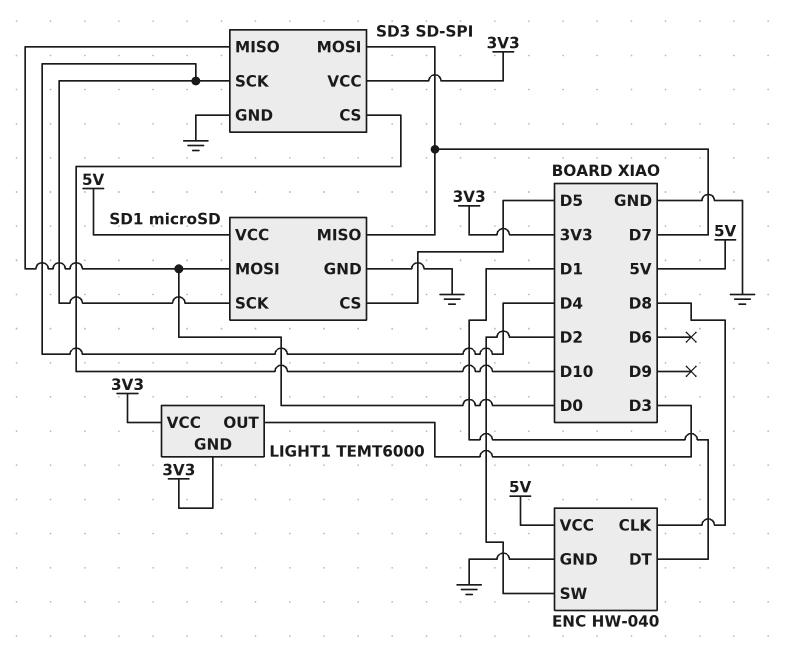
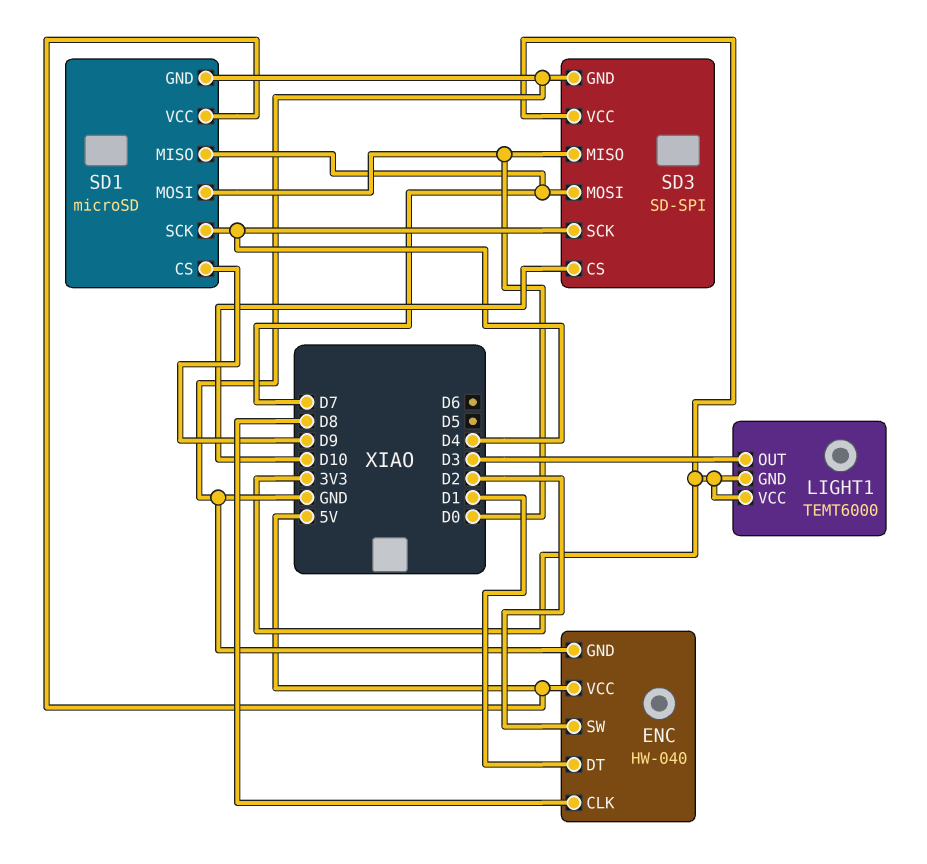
SD1 pin CS: D5 -> D9

